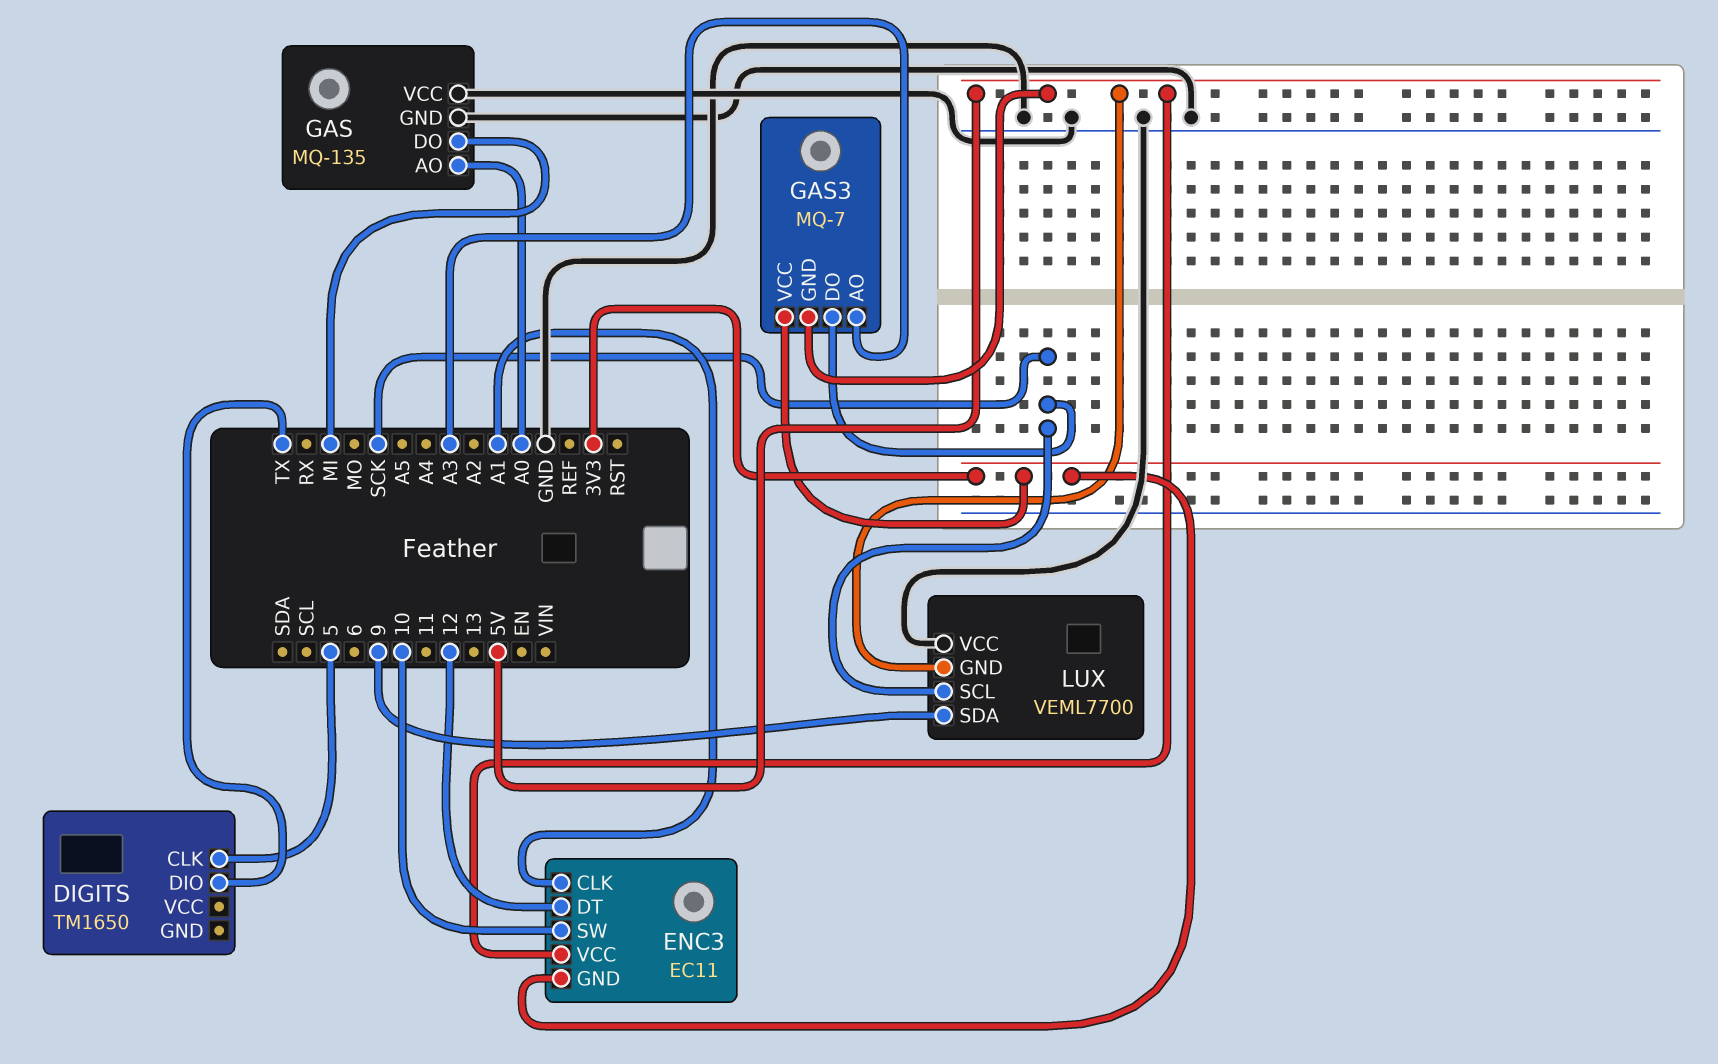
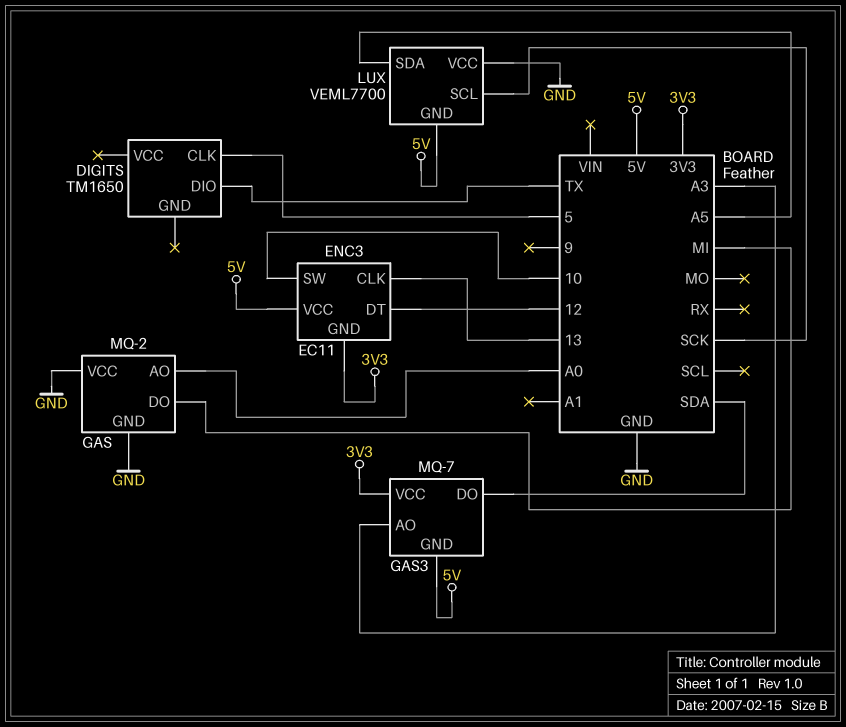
ENC3 pin CLK: A1 -> 13
GAS: MQ-135 -> MQ-2
GAS3 pin DO: SCK -> SDA
LUX pin SDA: 9 -> A5

